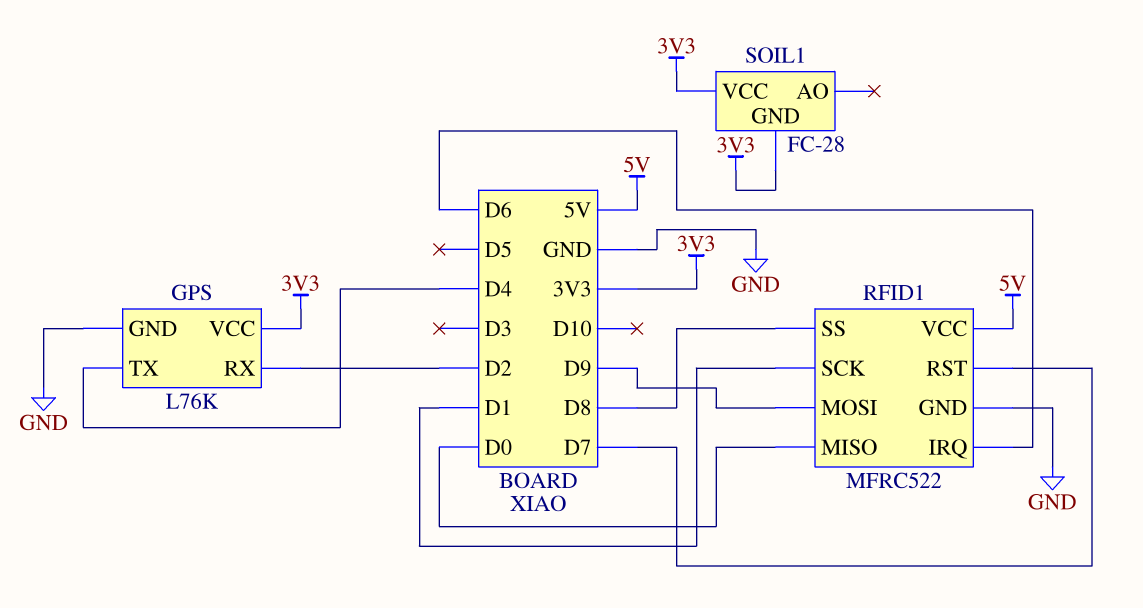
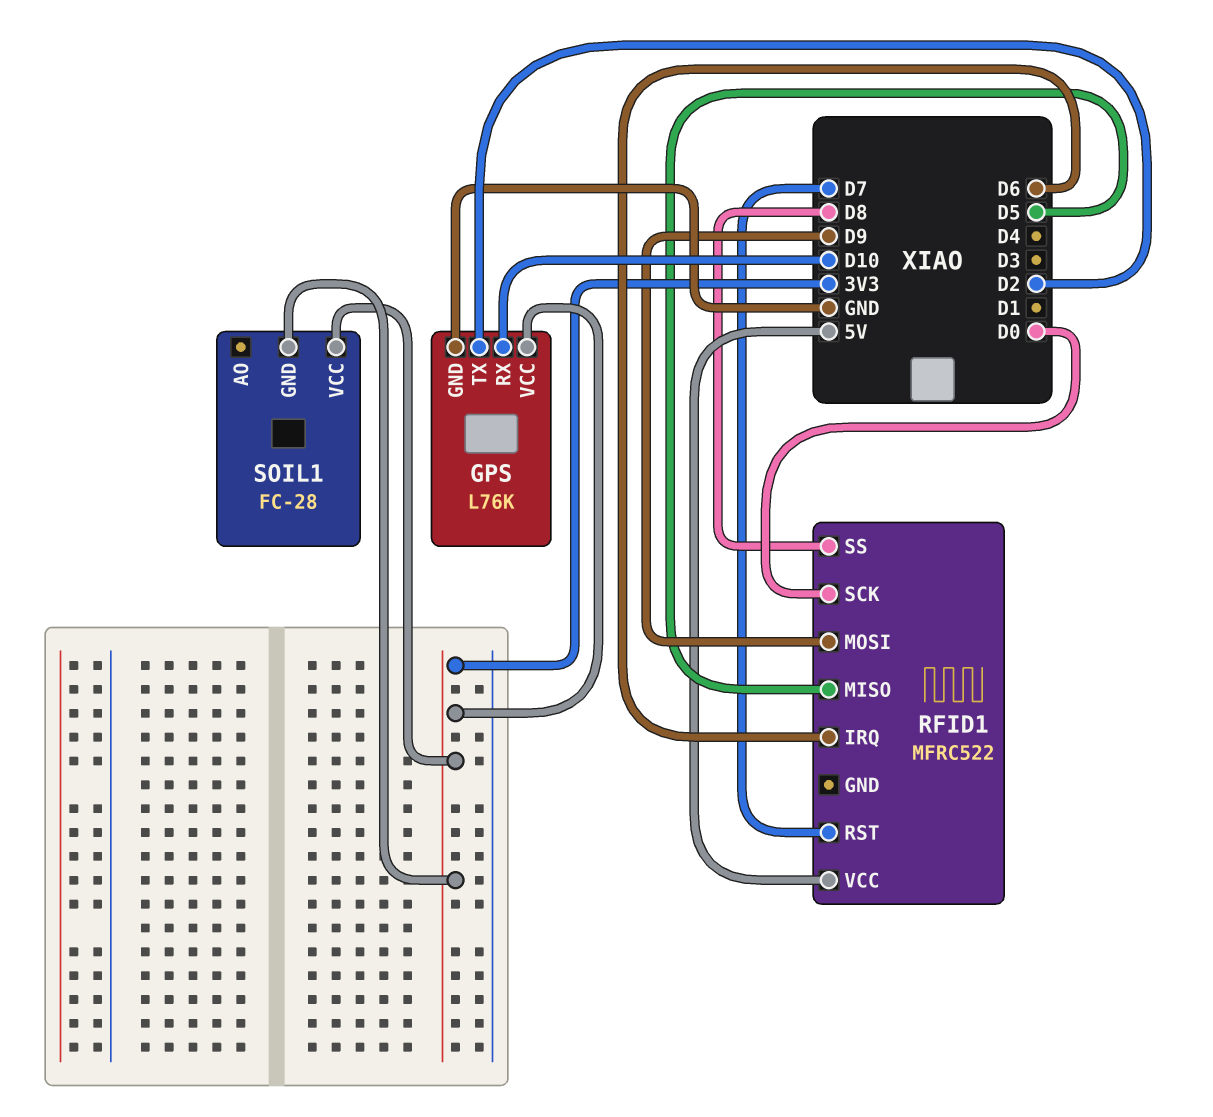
GPS pin RX: D2 -> D10
GPS pin TX: D4 -> D2
RFID1 pin GND: GND -> none
RFID1 pin MISO: D0 -> D5
RFID1 pin SCK: D1 -> D0

